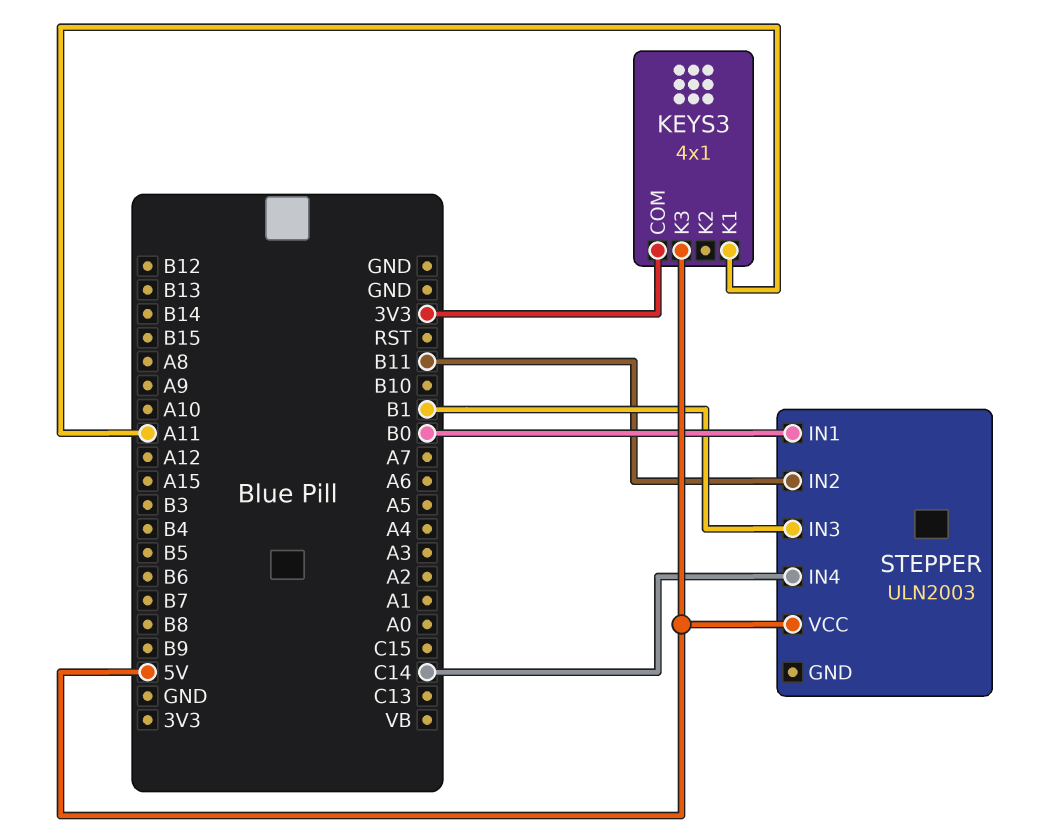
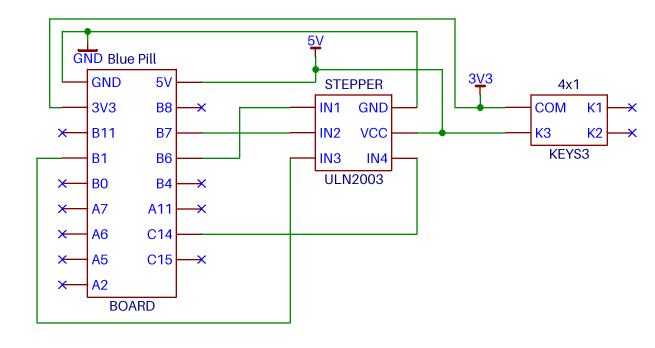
KEYS3 pin K1: A11 -> none
STEPPER pin GND: none -> GND
STEPPER pin IN1: B0 -> B6
STEPPER pin IN2: B11 -> B7

